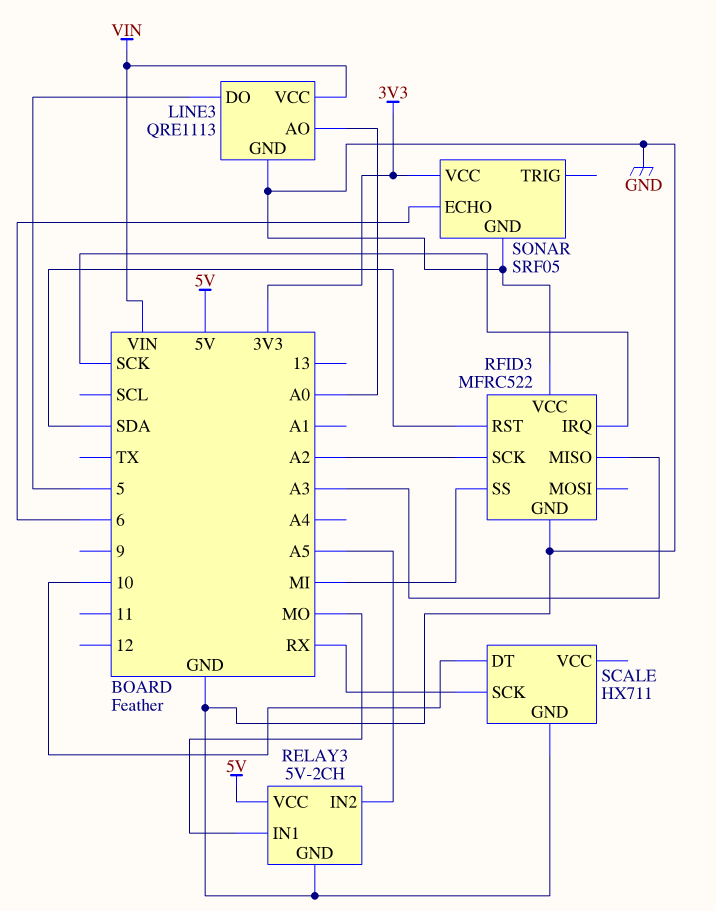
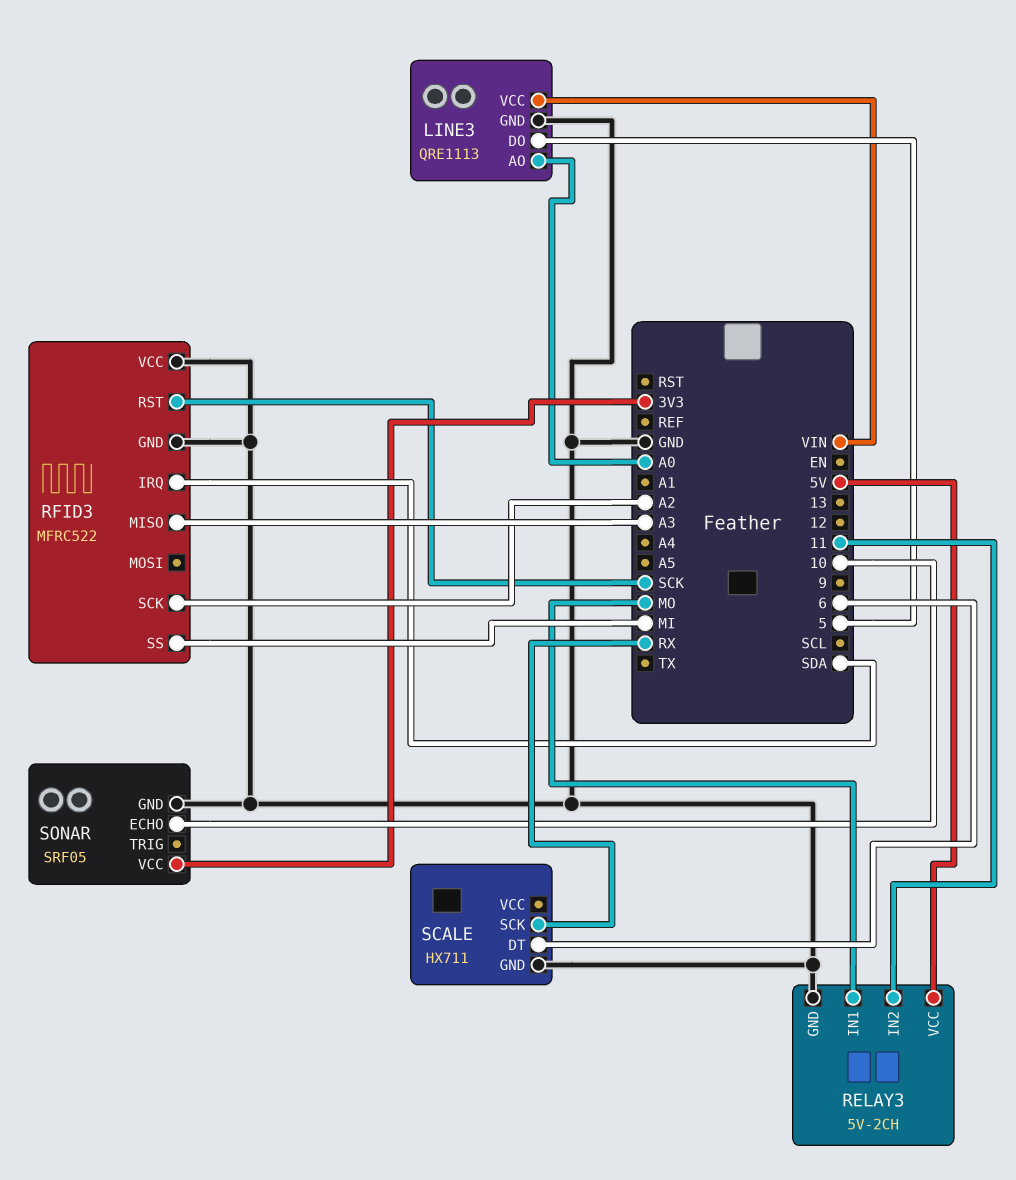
RELAY3 pin IN2: A5 -> 11
RFID3 pin IRQ: SCK -> SDA
RFID3 pin RST: SDA -> SCK
SCALE pin DT: 10 -> 6
SONAR pin ECHO: 6 -> 10

